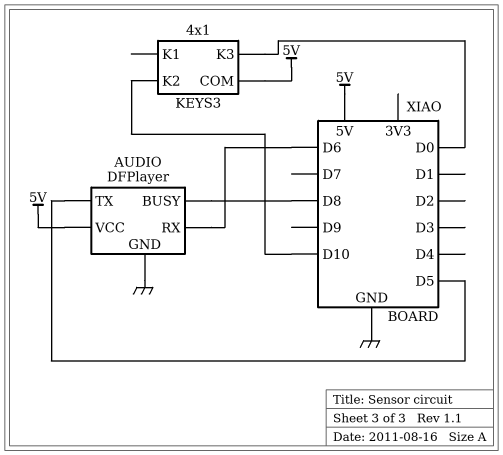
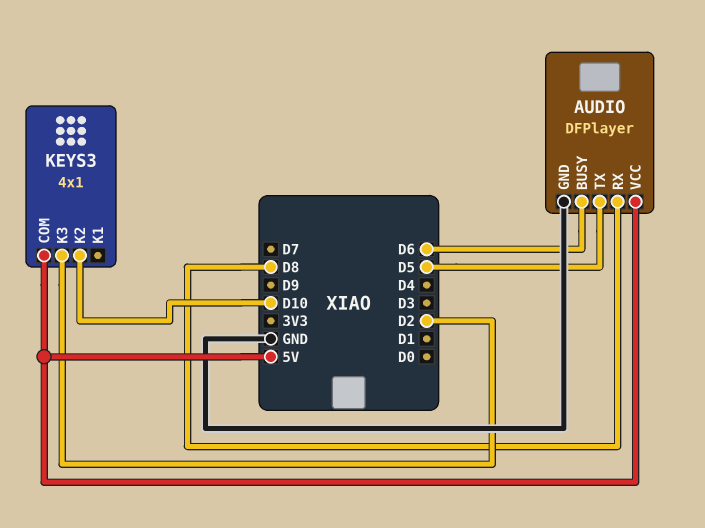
AUDIO pin BUSY: D8 -> D6
AUDIO pin RX: D6 -> D8
KEYS3 pin K3: D0 -> D2

